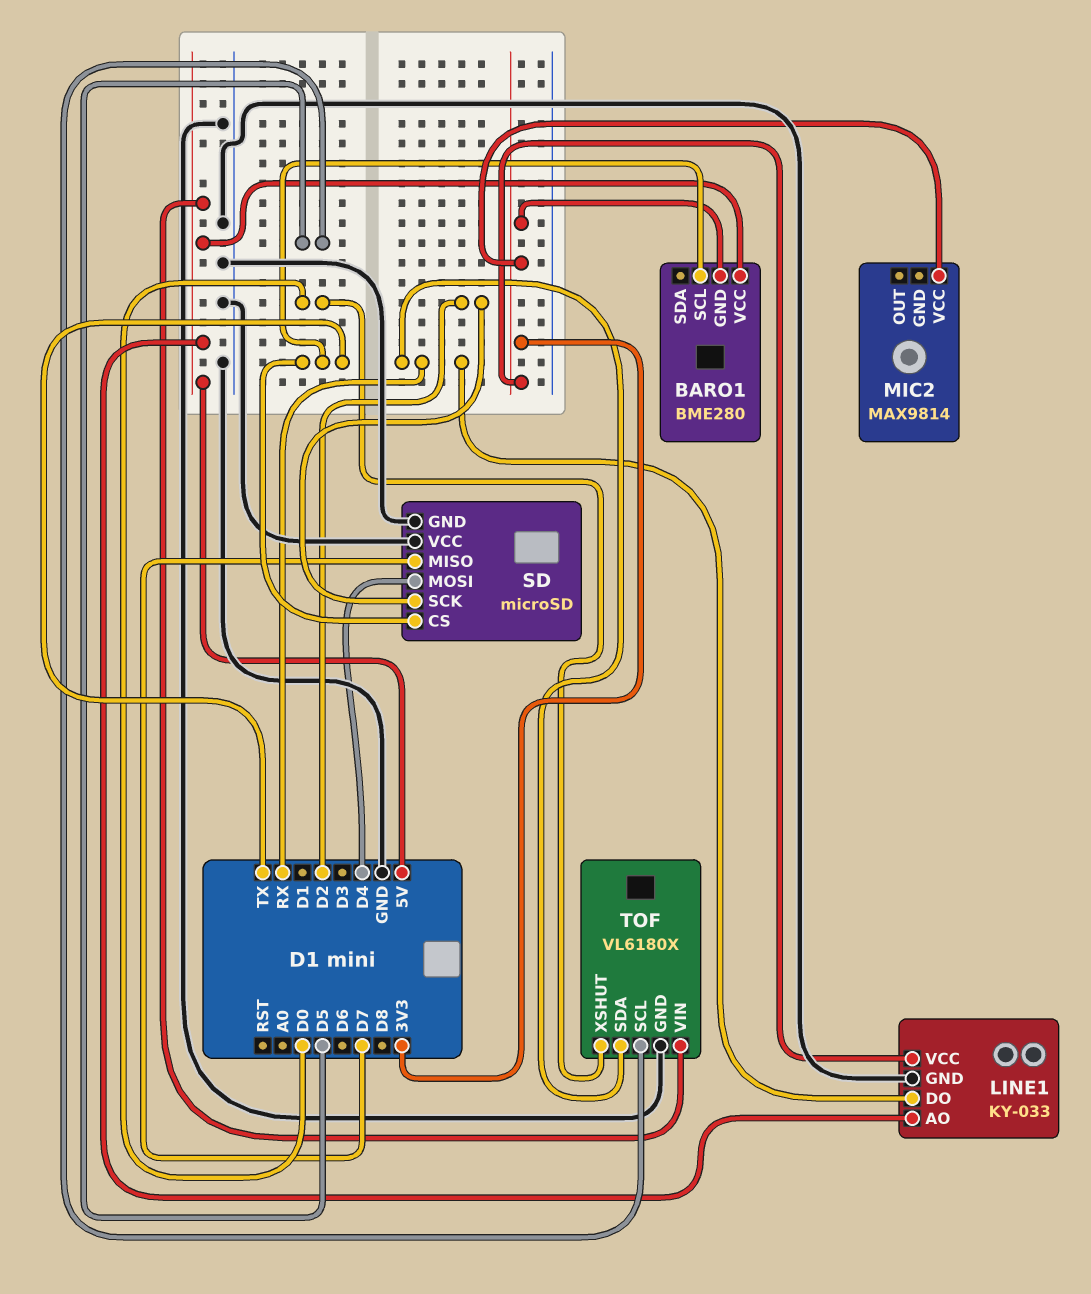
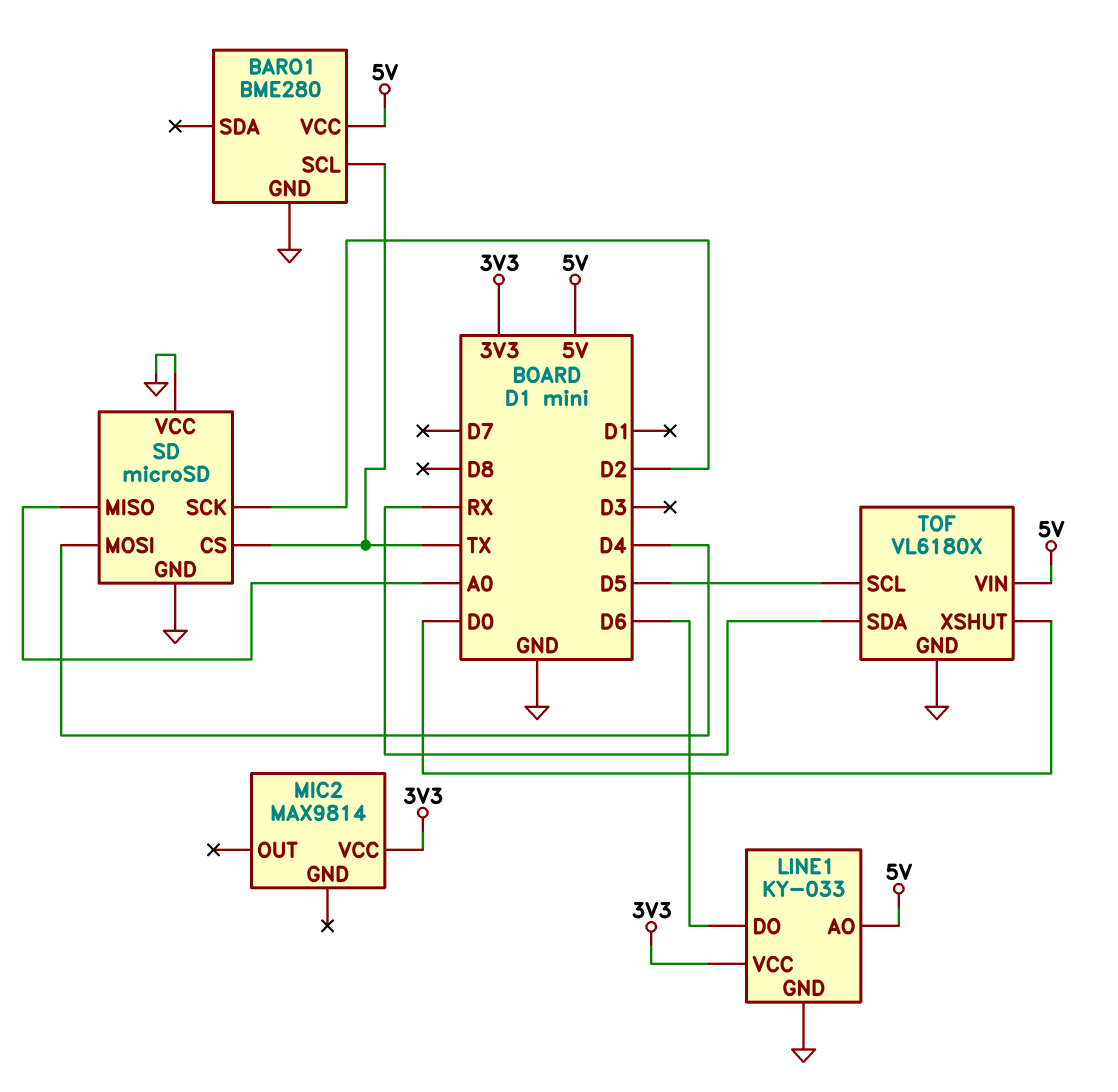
BARO1 pin GND: 3V3 -> GND
LINE1 pin DO: RX -> D6
SD pin MISO: D7 -> A0

